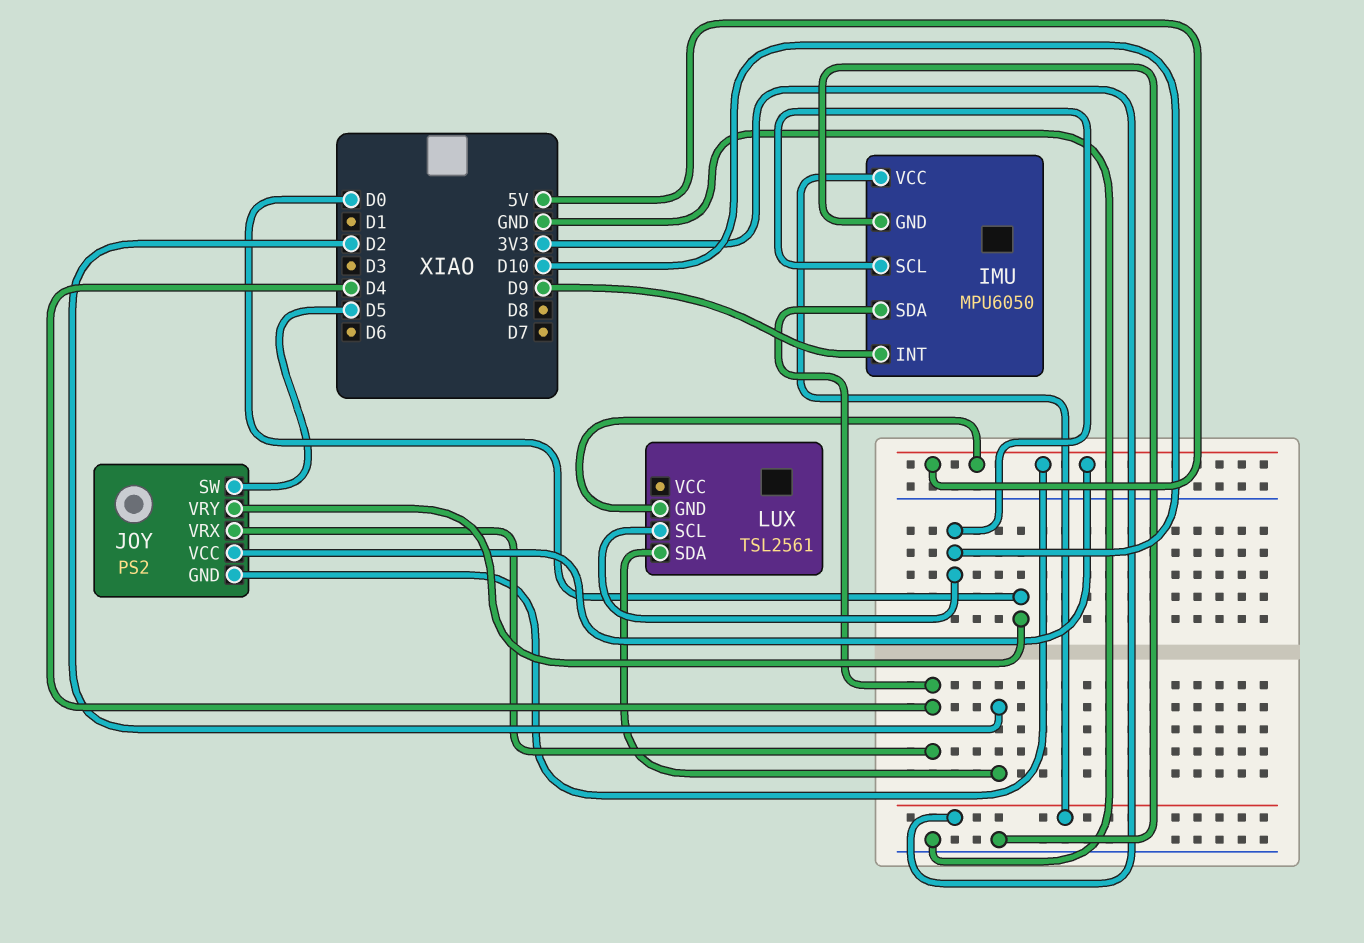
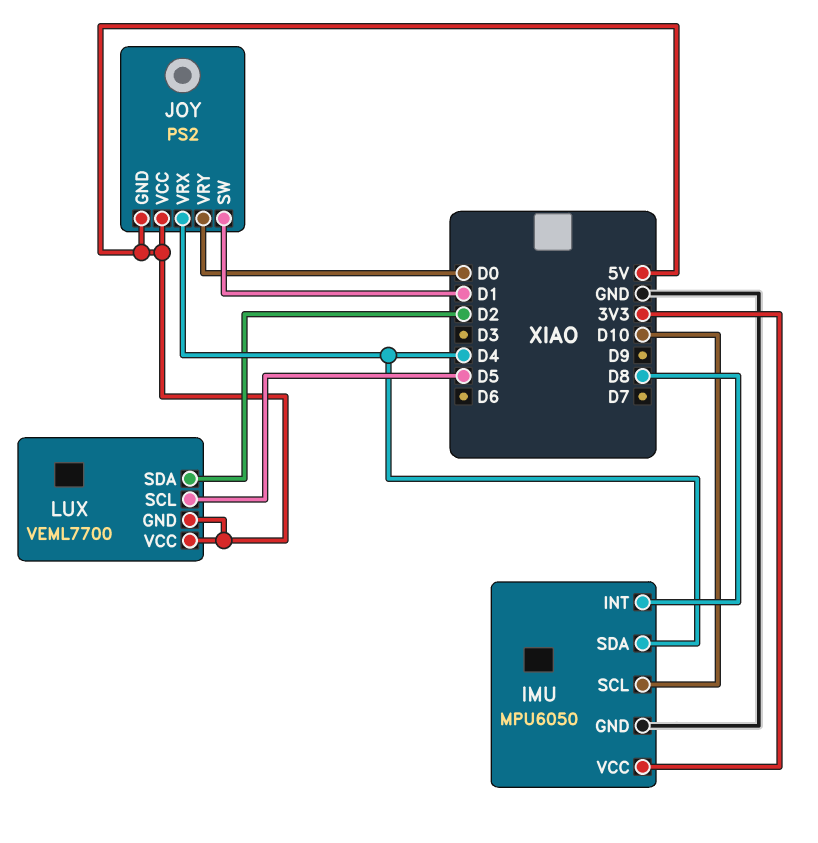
IMU pin INT: D9 -> D8
JOY pin SW: D5 -> D1
LUX: TSL2561 -> VEML7700
LUX pin SCL: D10 -> D5
LUX pin VCC: none -> 5V

